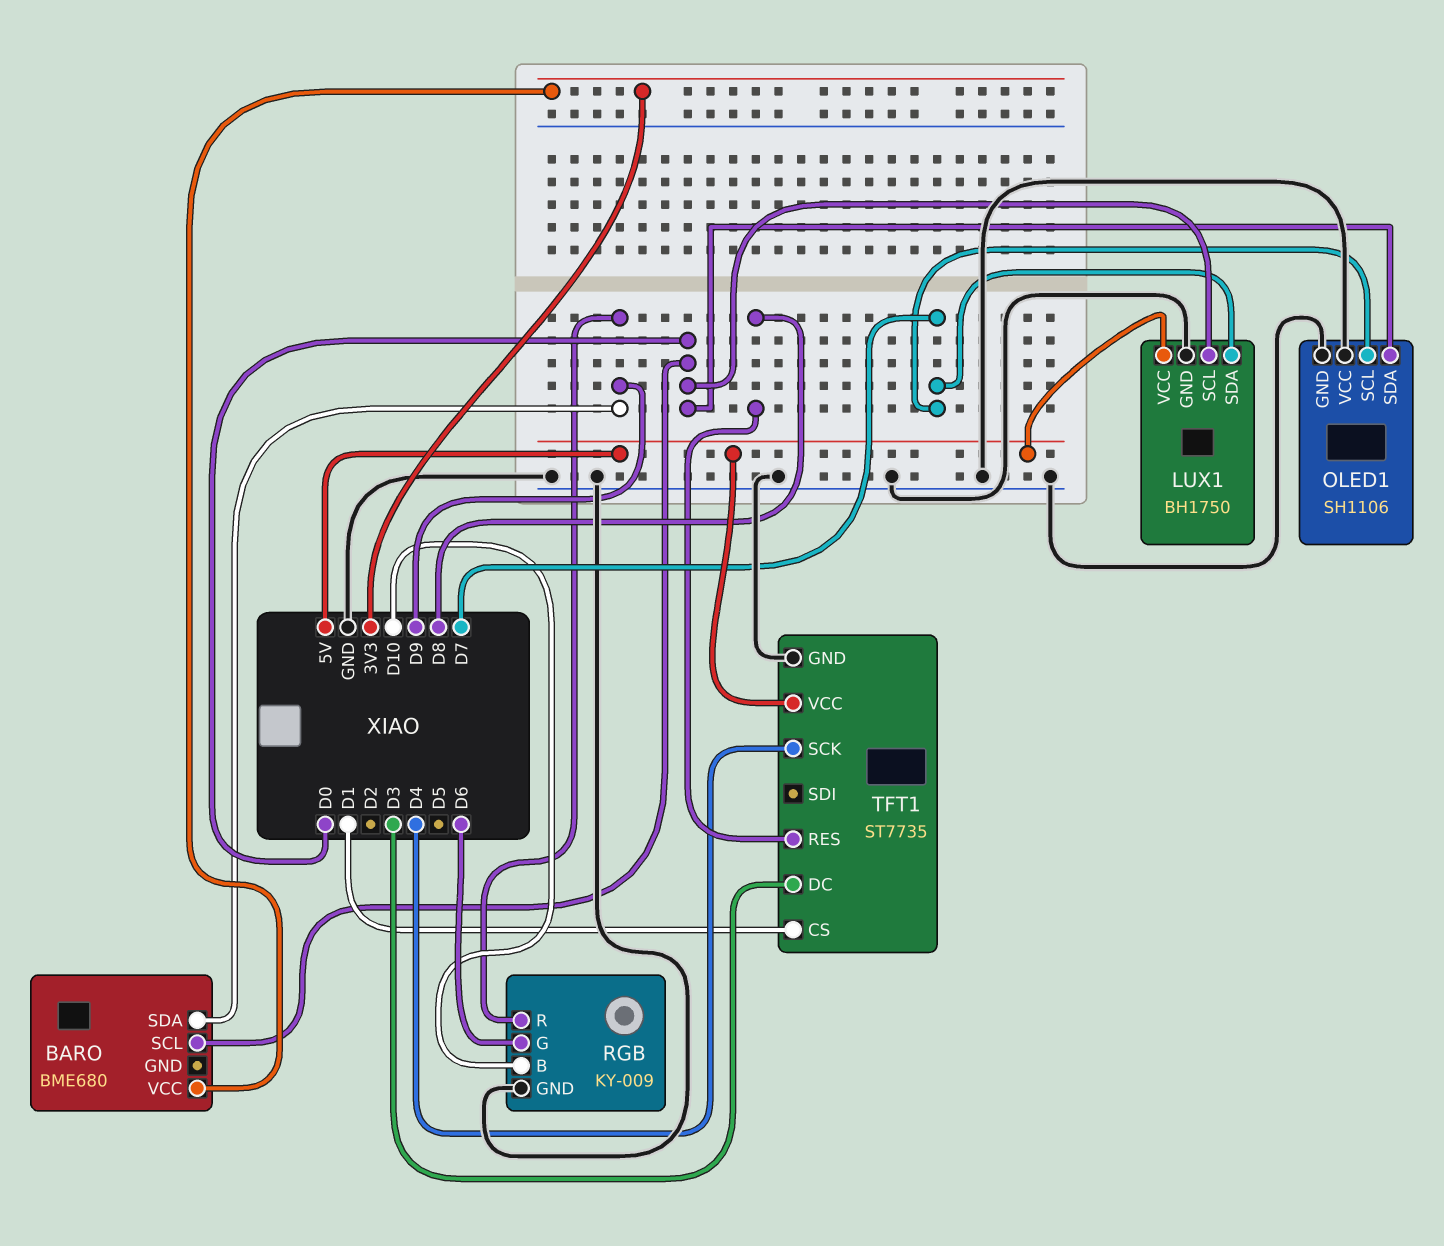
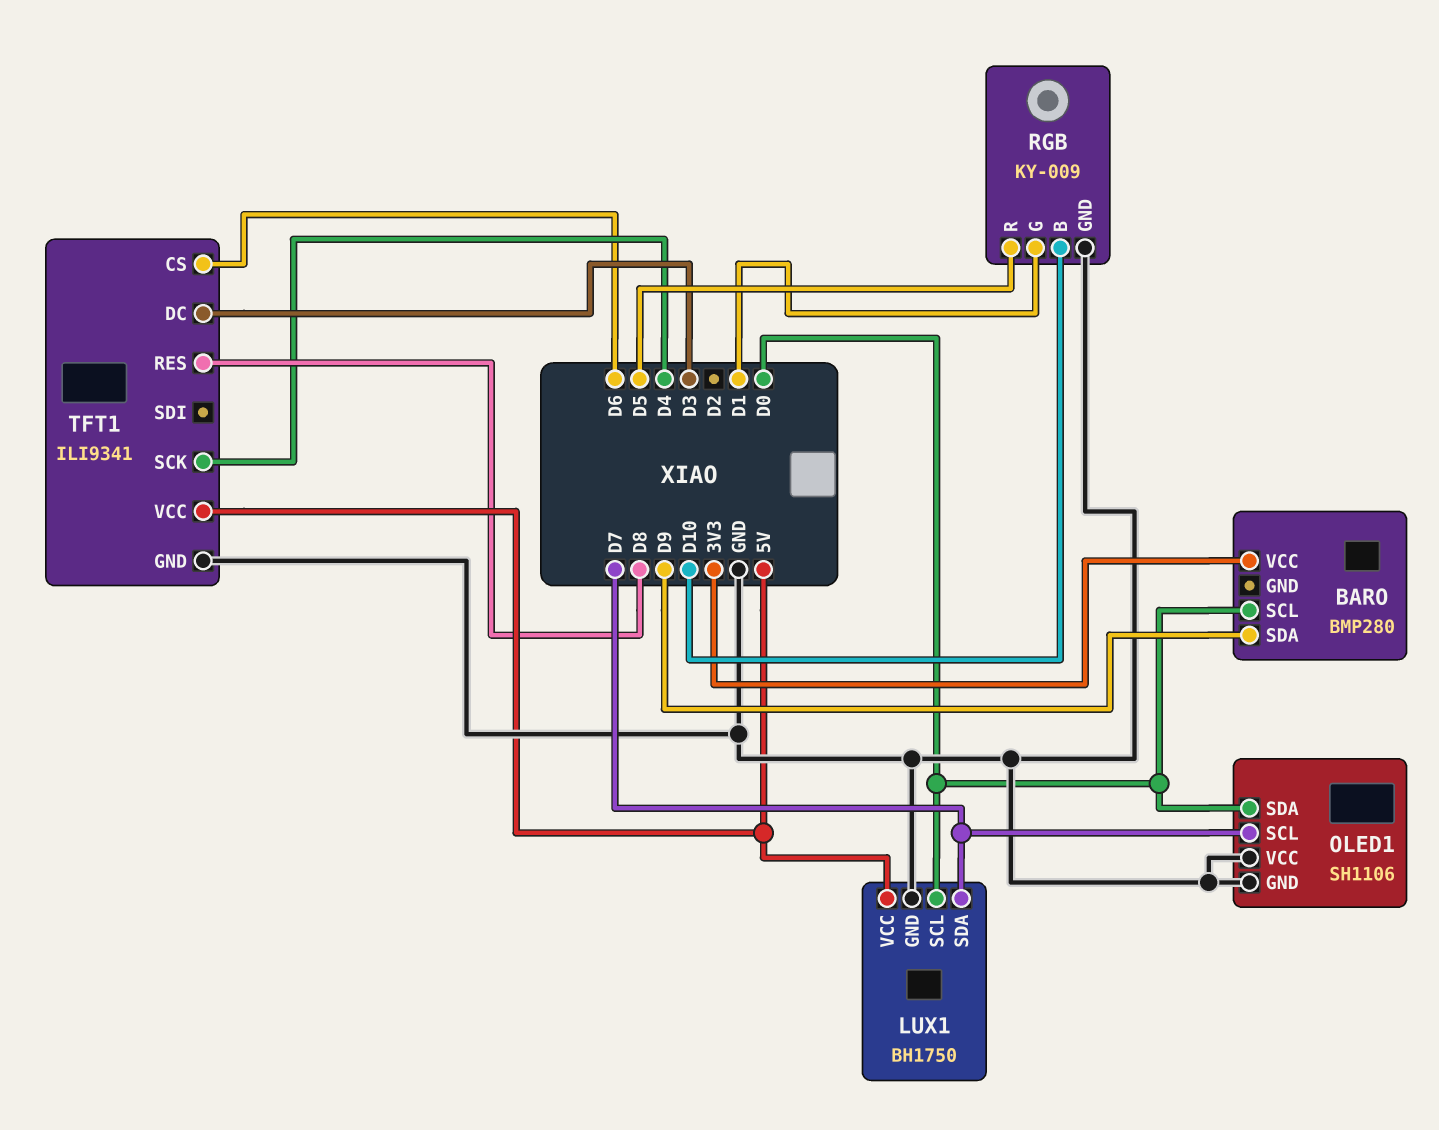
BARO: BME680 -> BMP280
RGB pin G: D6 -> D1
RGB pin R: D9 -> D5
TFT1: ST7735 -> ILI9341
TFT1 pin CS: D1 -> D6

